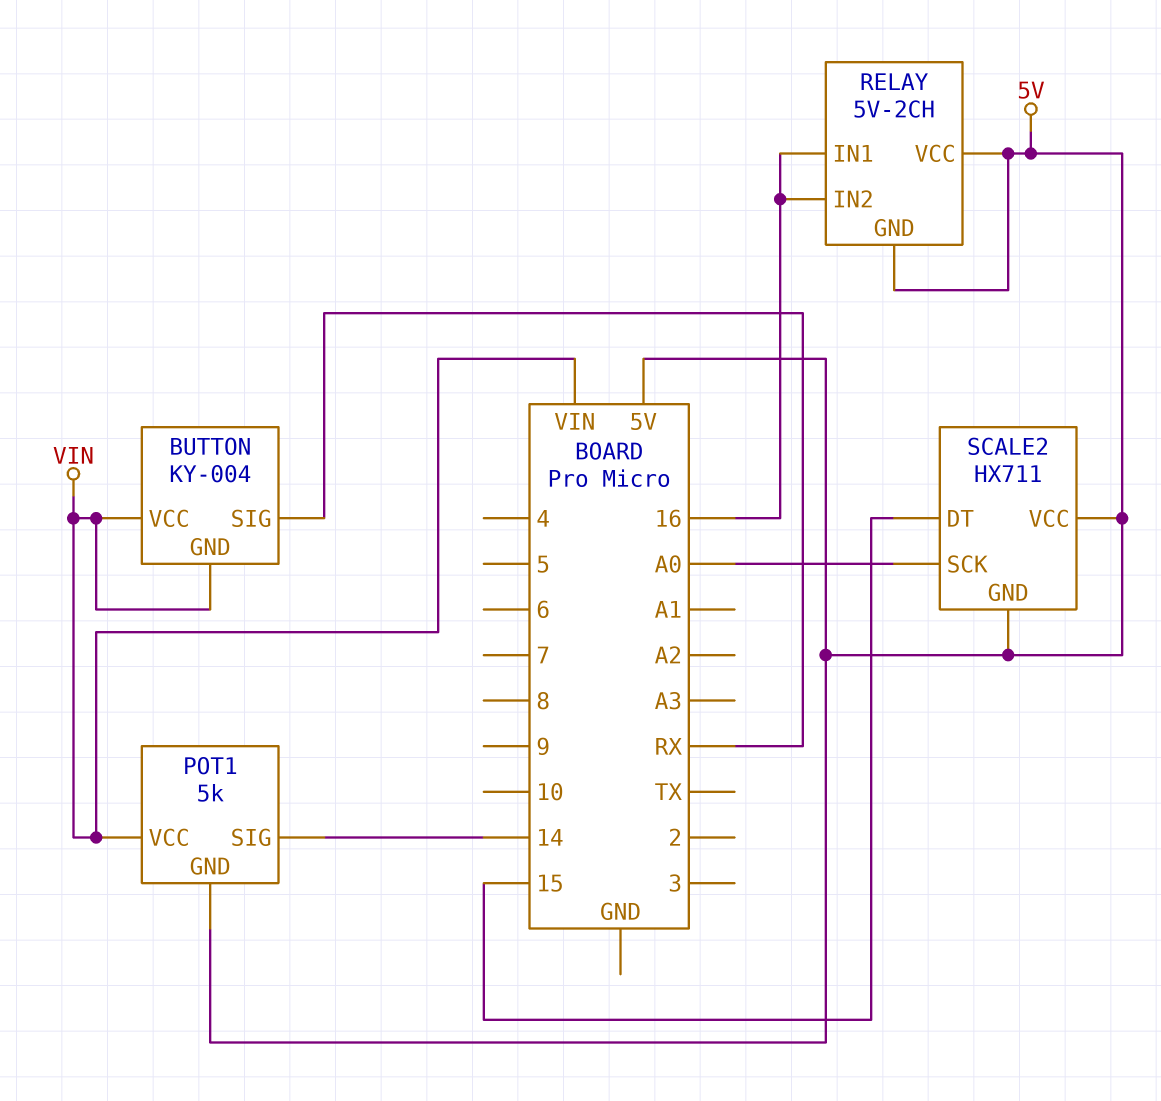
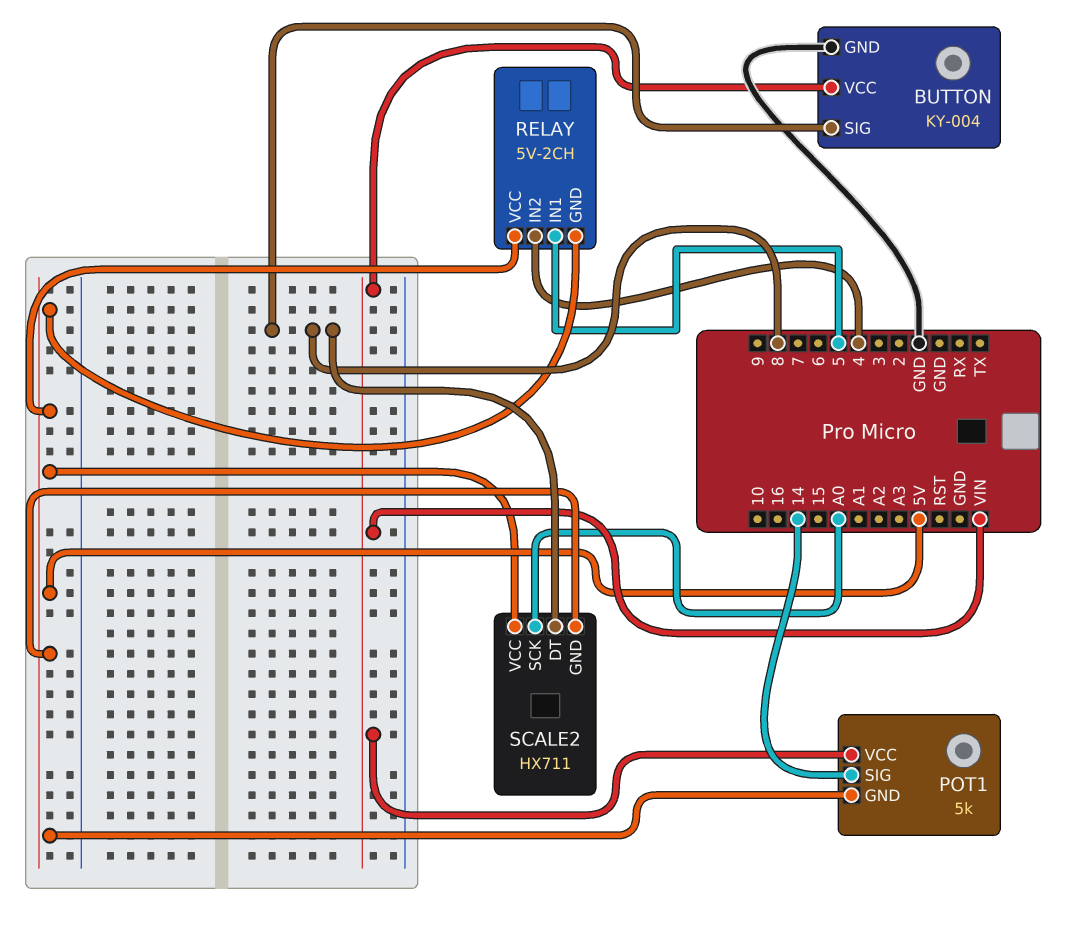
BUTTON pin GND: VIN -> GND
BUTTON pin SIG: RX -> 8
RELAY pin IN1: 16 -> 5
RELAY pin IN2: 16 -> 4
SCALE2 pin DT: 15 -> 8

